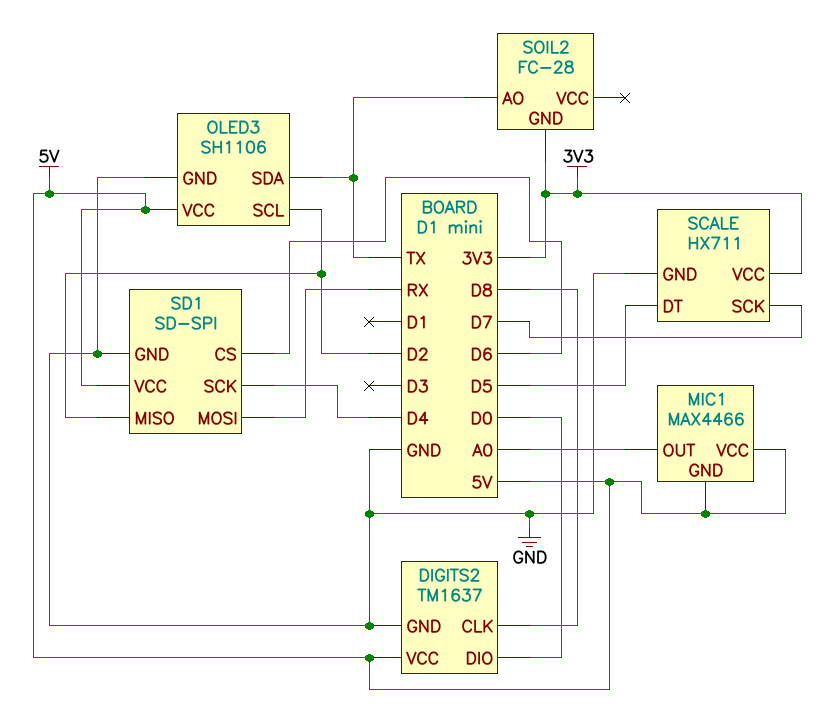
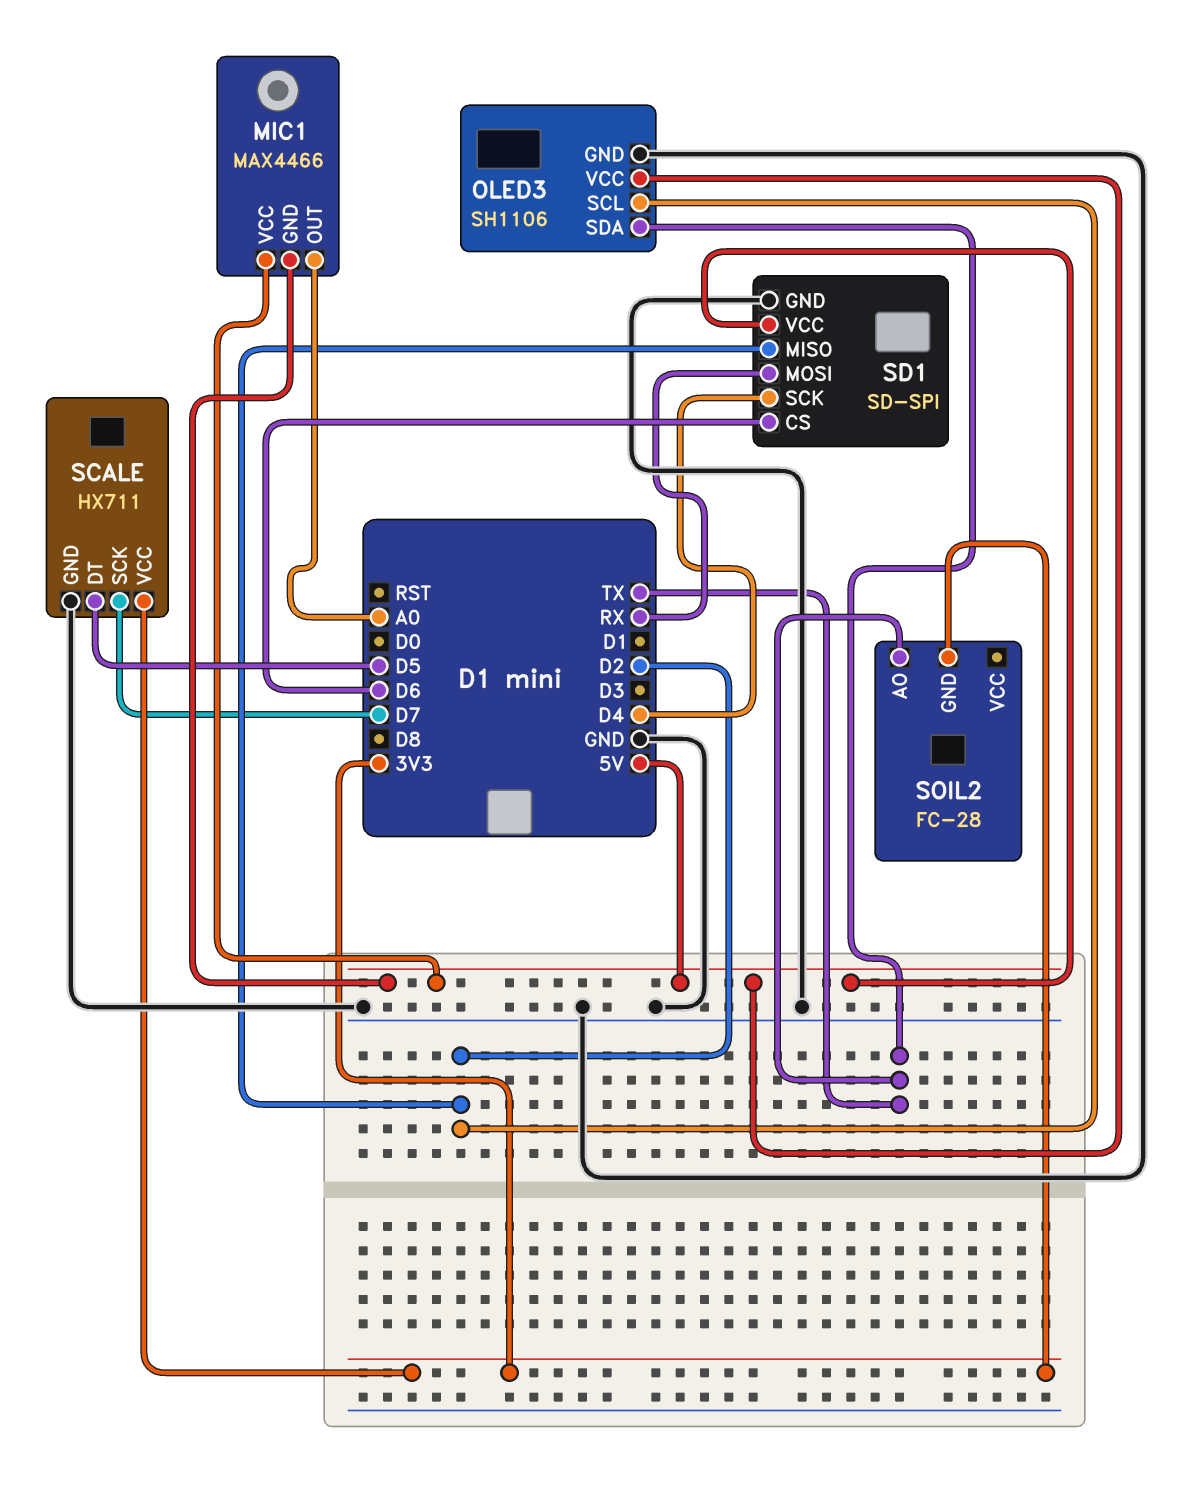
DIGITS2: TM1637 -> none
DIGITS2 pin CLK: D8 -> none
DIGITS2 pin DIO: D0 -> none
DIGITS2 pin GND: GND -> none
DIGITS2 pin VCC: 5V -> none

